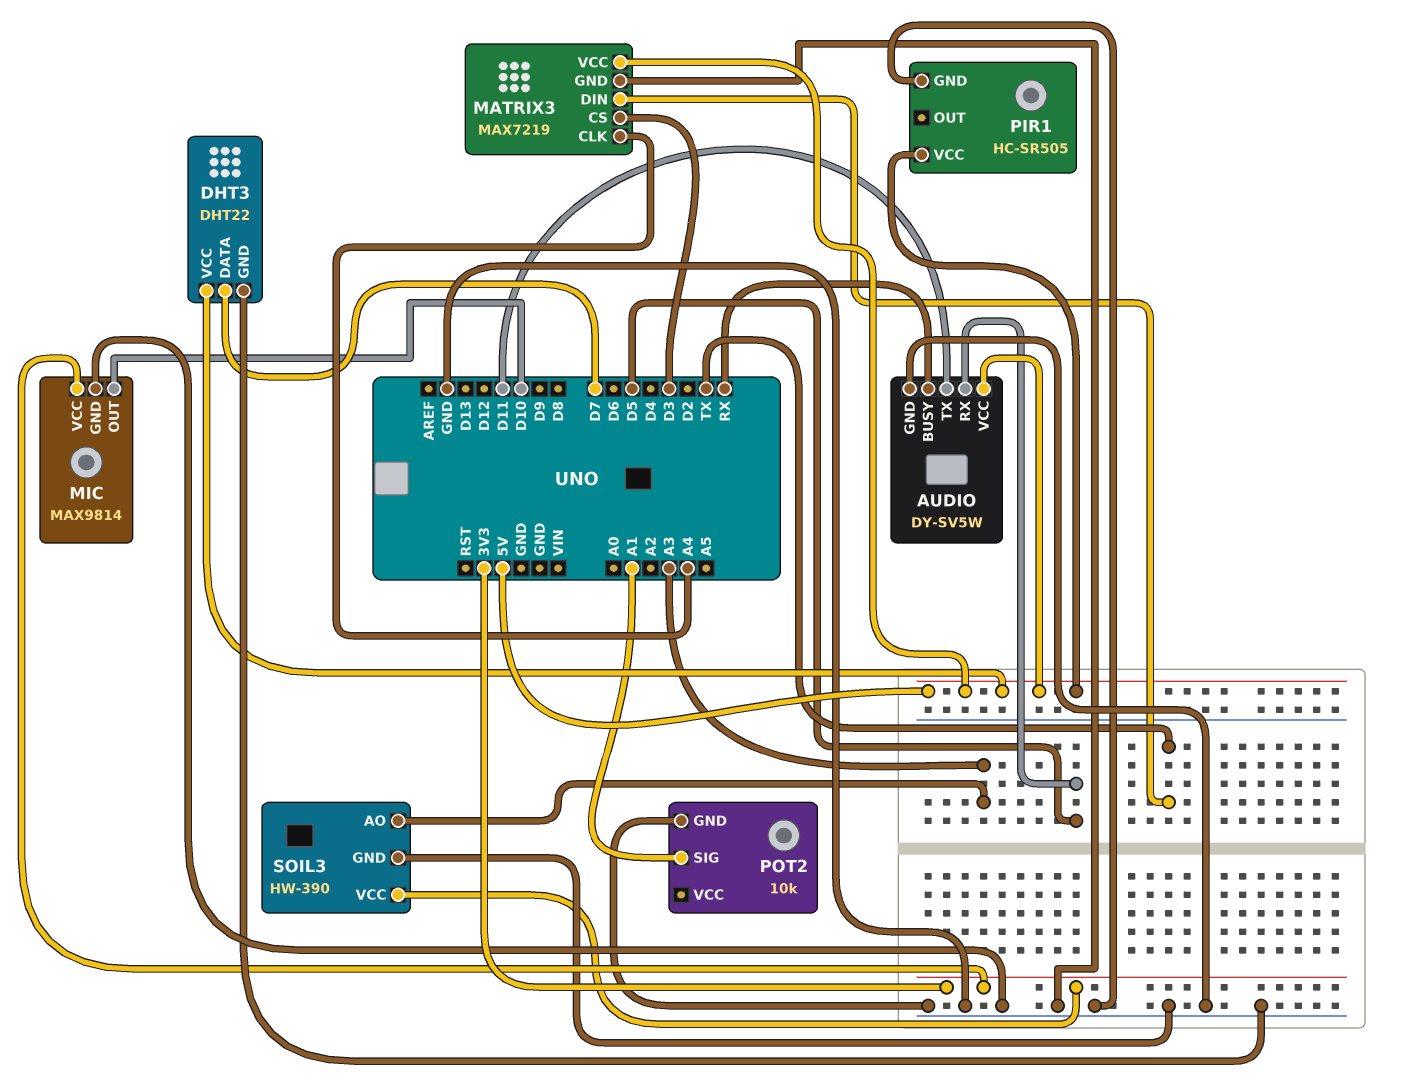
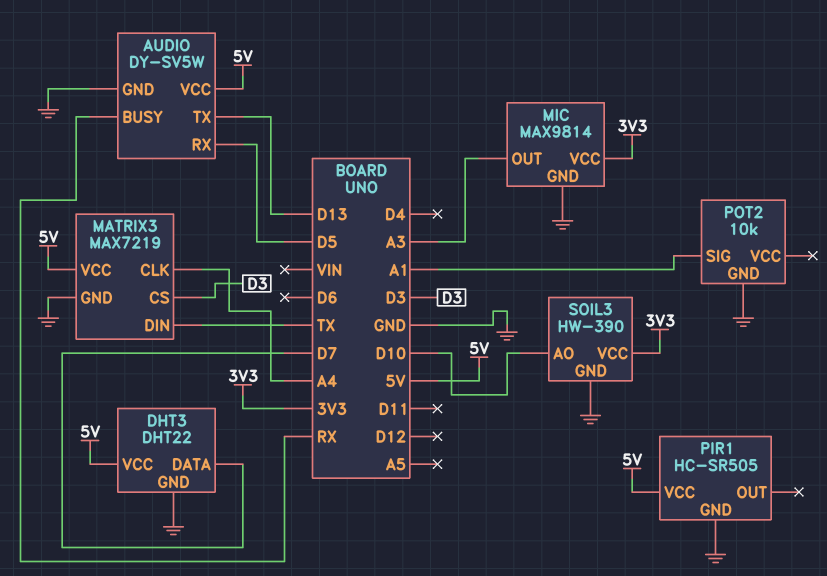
AUDIO pin TX: D11 -> D13
MIC pin OUT: D10 -> A3
SOIL3 pin AO: A3 -> D10

